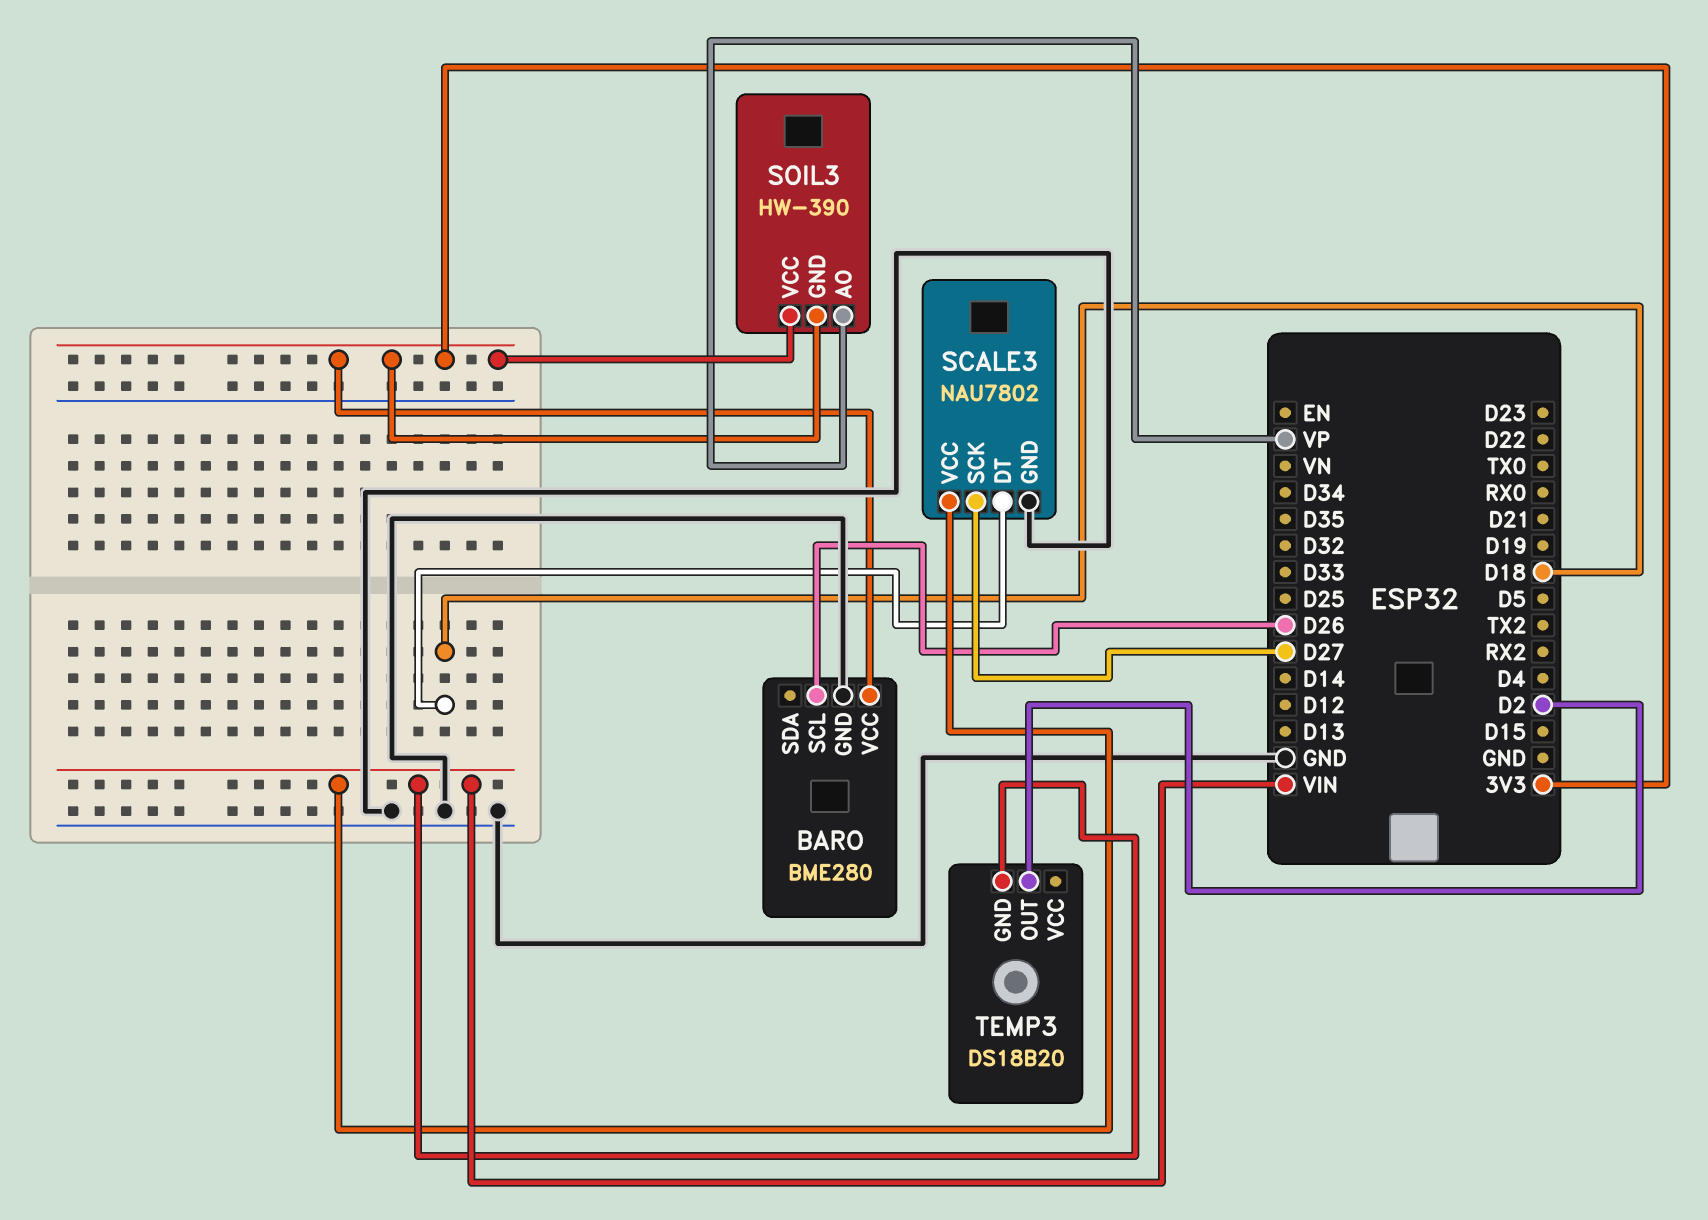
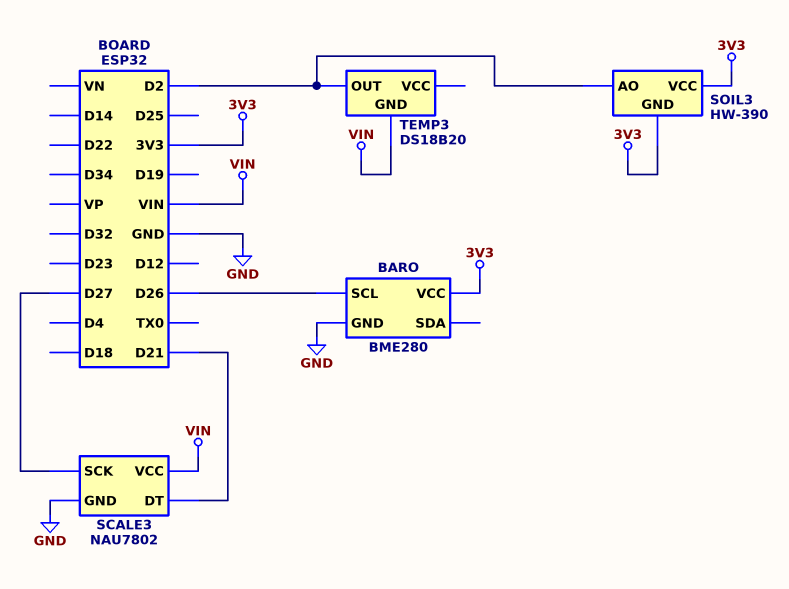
SCALE3 pin DT: D18 -> D21
SOIL3 pin AO: VP -> D2

